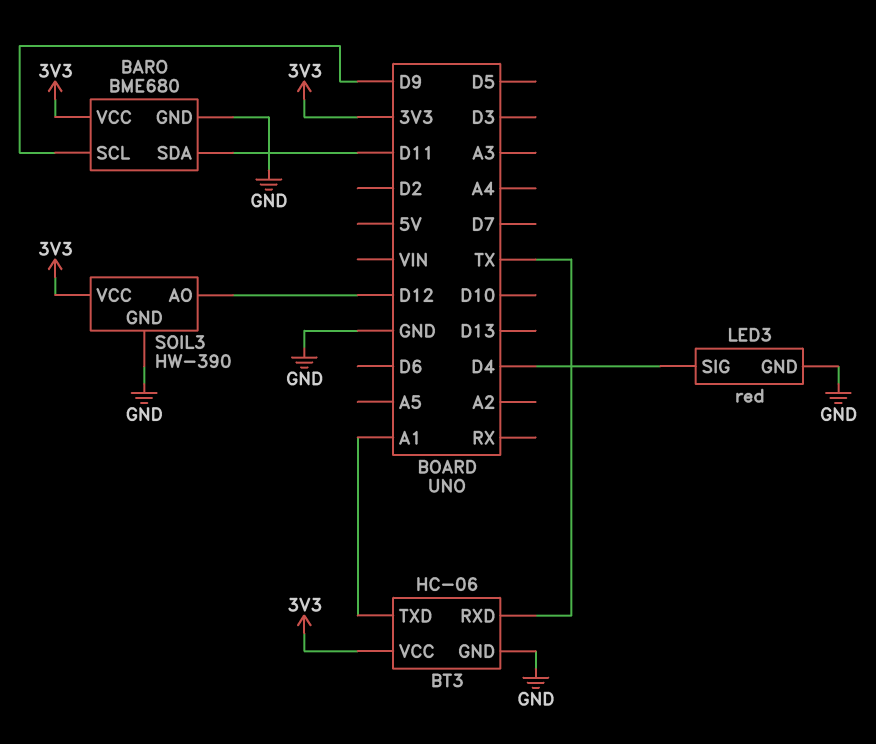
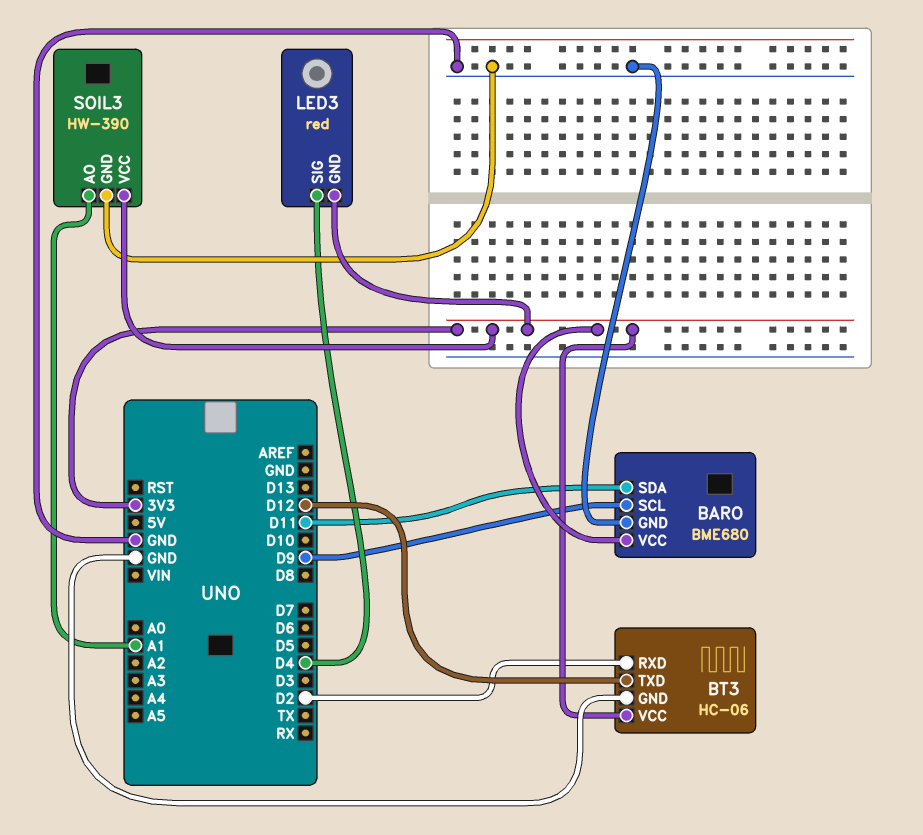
BT3 pin RXD: TX -> D2
BT3 pin TXD: A1 -> D12
LED3 pin GND: GND -> 3V3
SOIL3 pin AO: D12 -> A1

